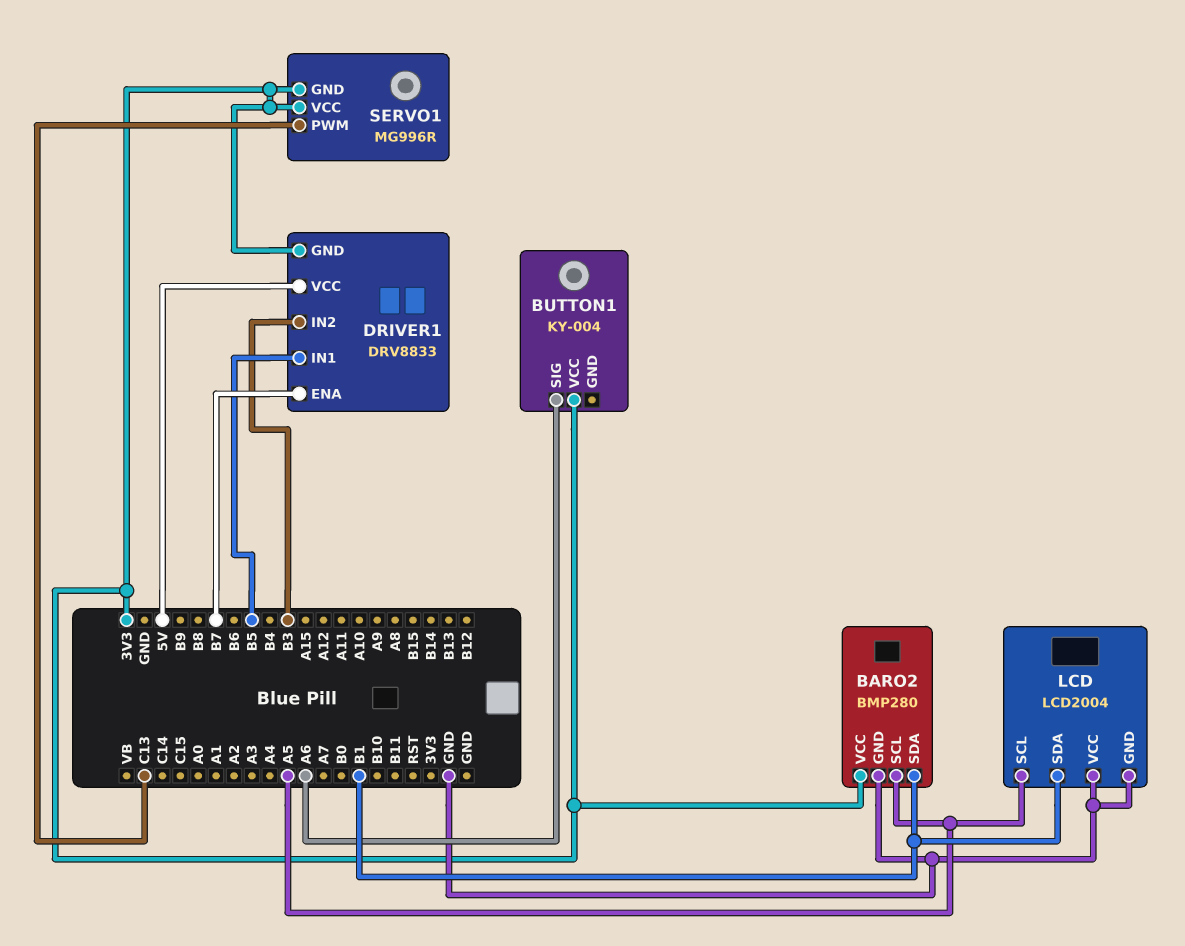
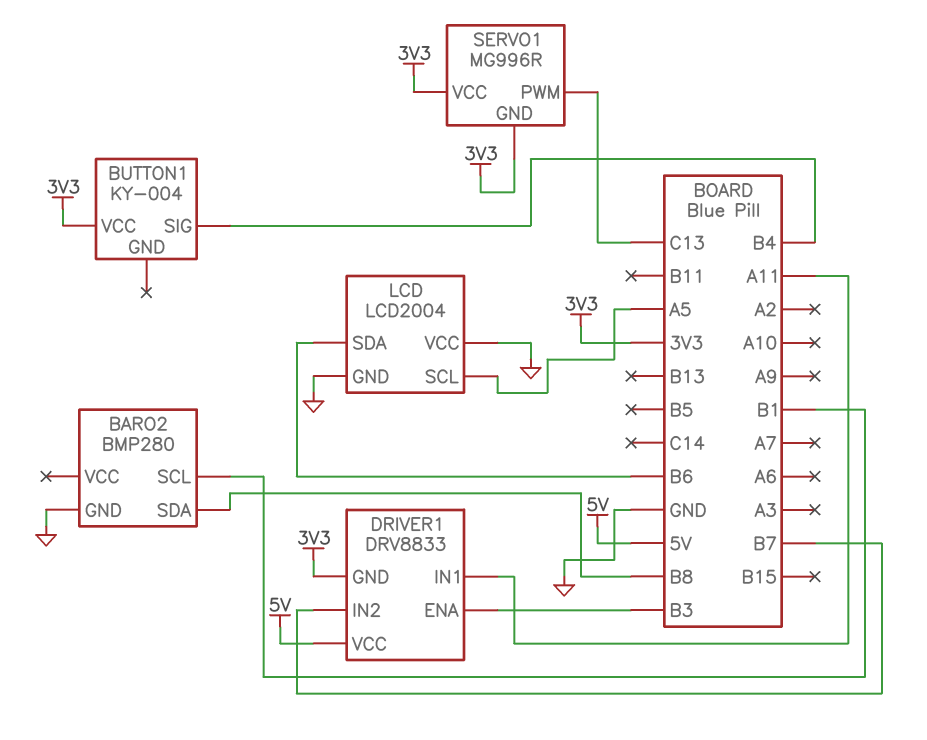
BARO2 pin SCL: A5 -> B1
BARO2 pin SDA: B1 -> B8
BARO2 pin VCC: 3V3 -> none
BUTTON1 pin SIG: A6 -> B4
DRIVER1 pin ENA: B7 -> B3
DRIVER1 pin IN1: B5 -> A11
DRIVER1 pin IN2: B3 -> B7
LCD pin SDA: B1 -> B6

